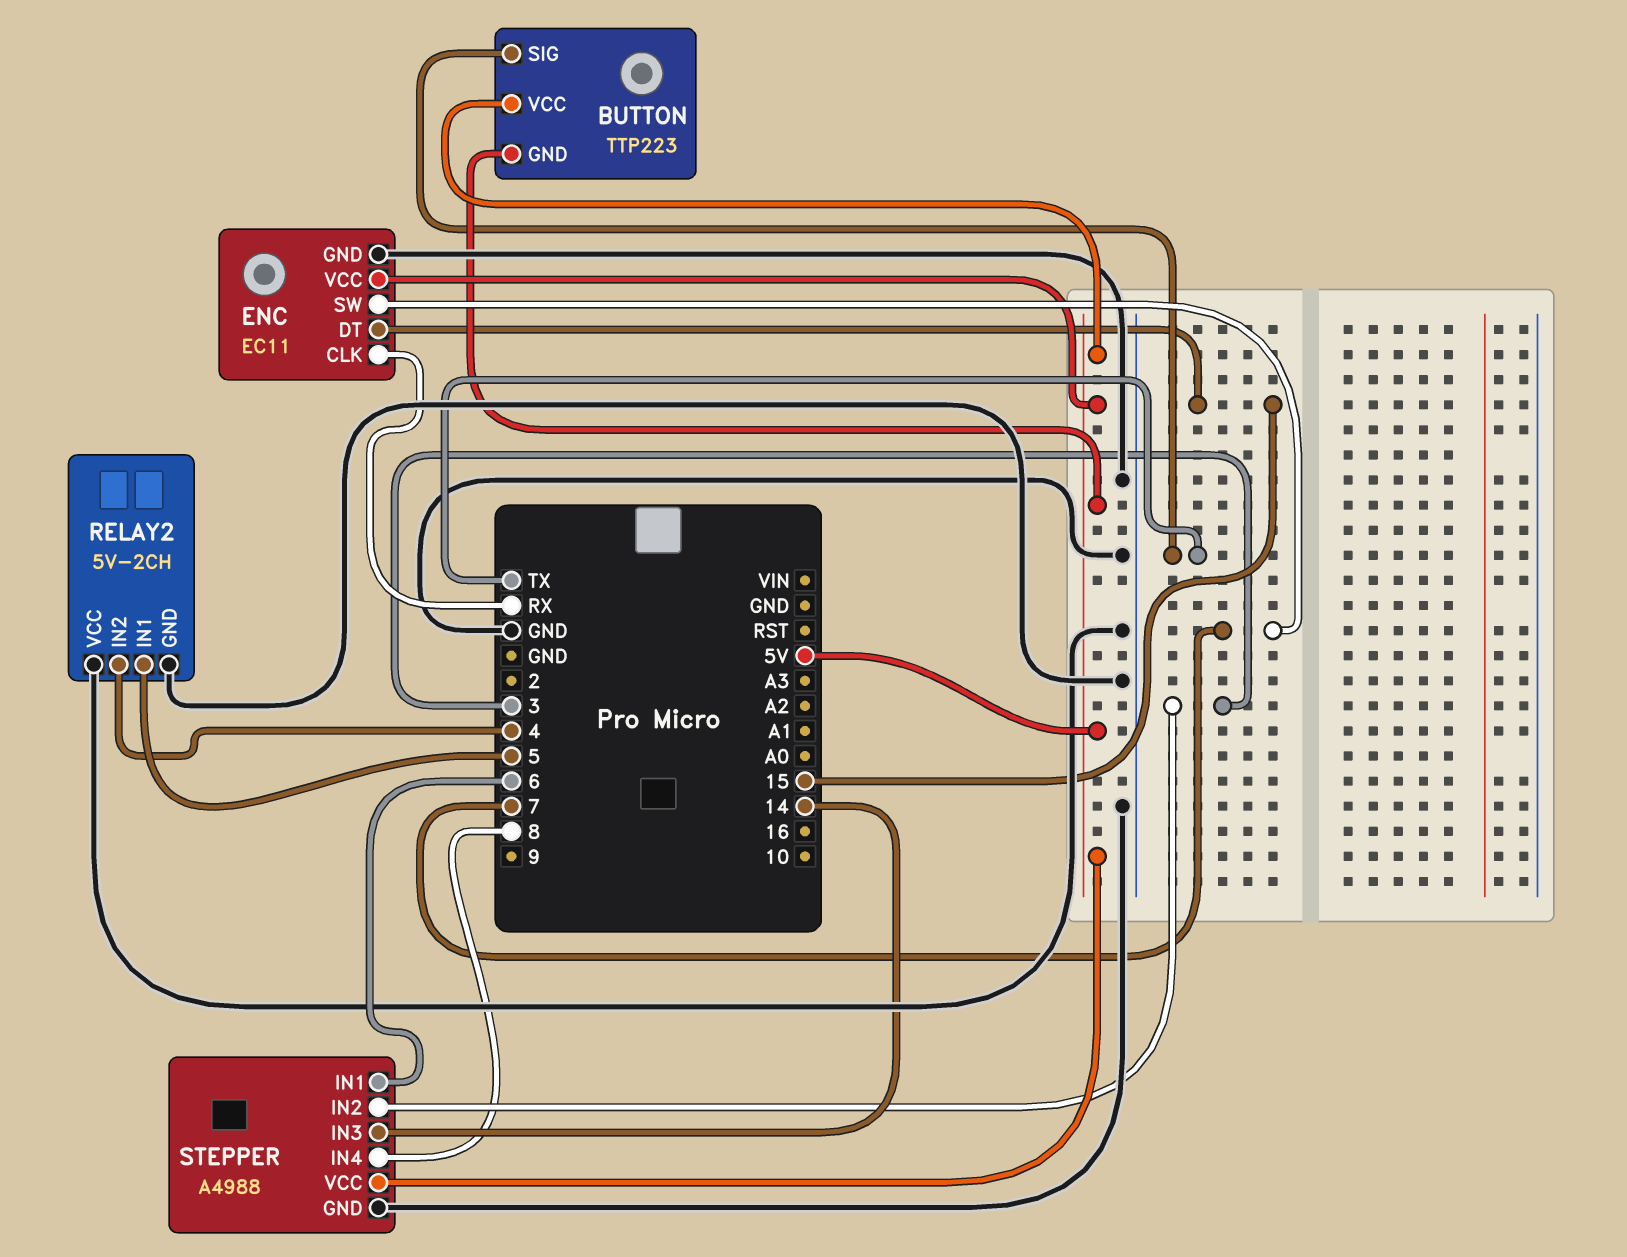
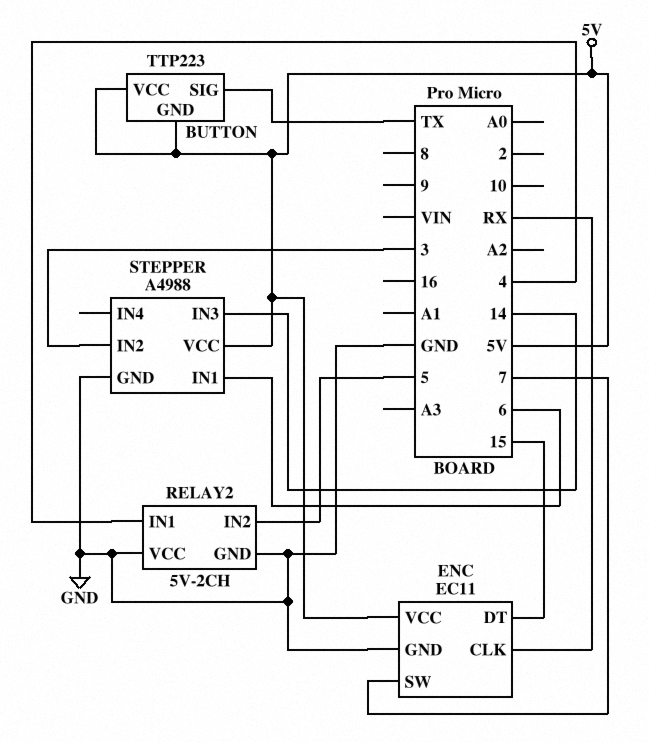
RELAY2 pin IN1: 5 -> 4
RELAY2 pin IN2: 4 -> 5
STEPPER pin IN4: 8 -> none

